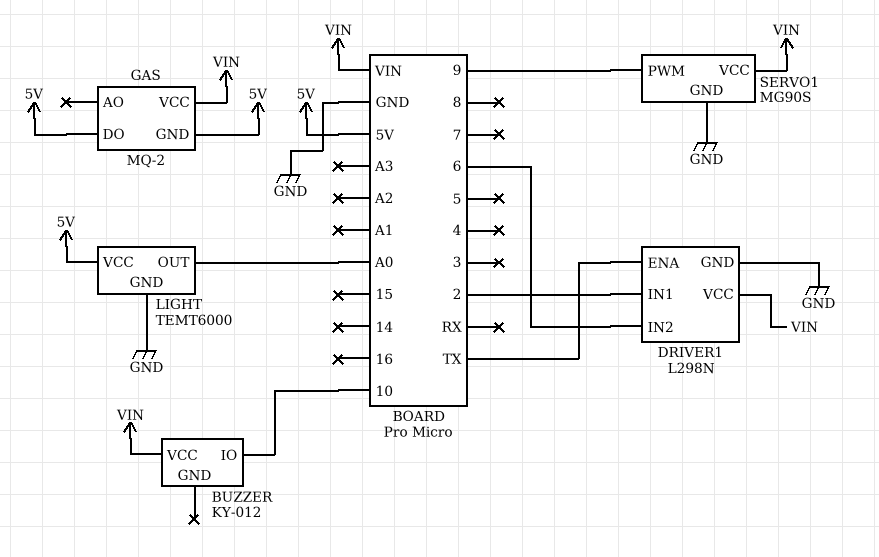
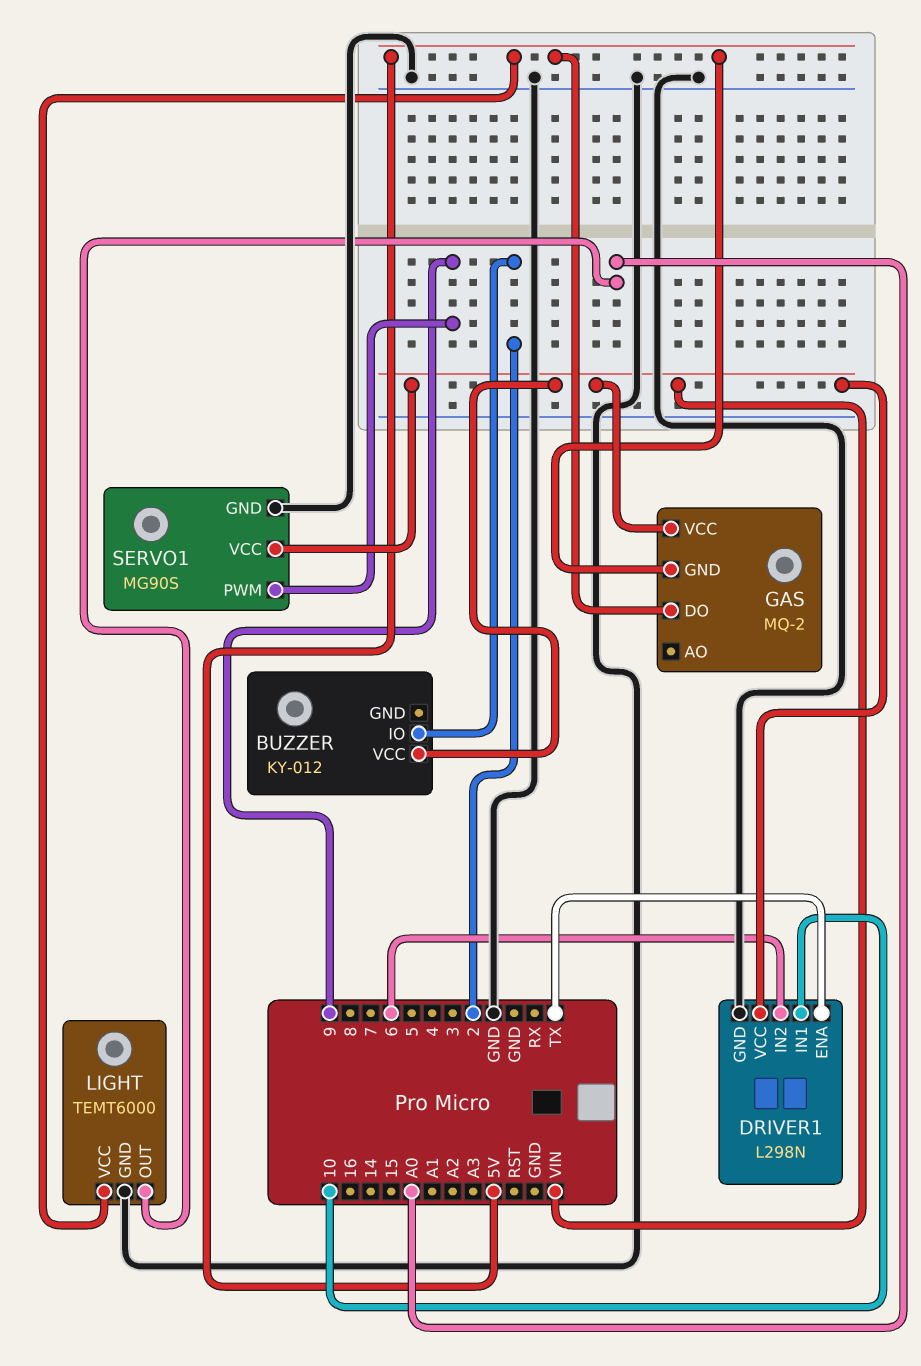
BUZZER pin IO: 10 -> 2
DRIVER1 pin IN1: 2 -> 10

